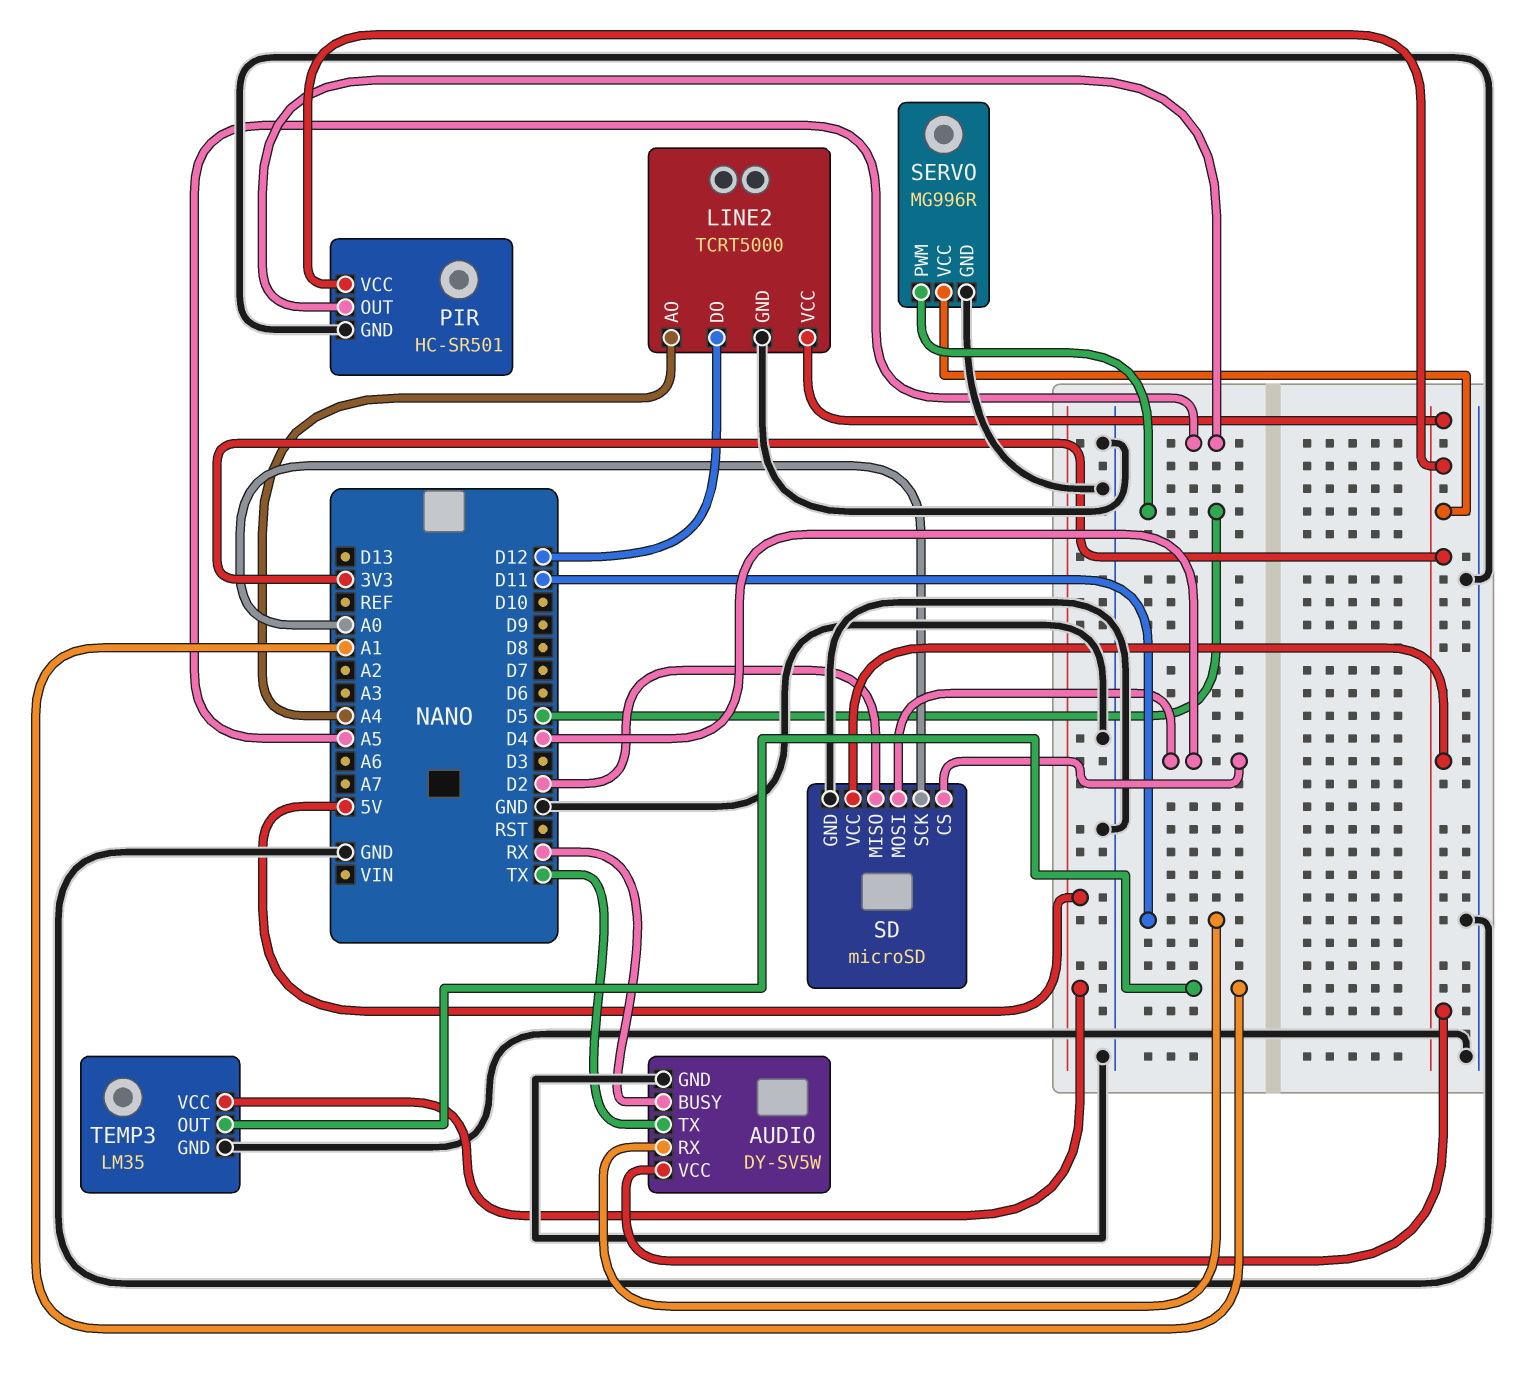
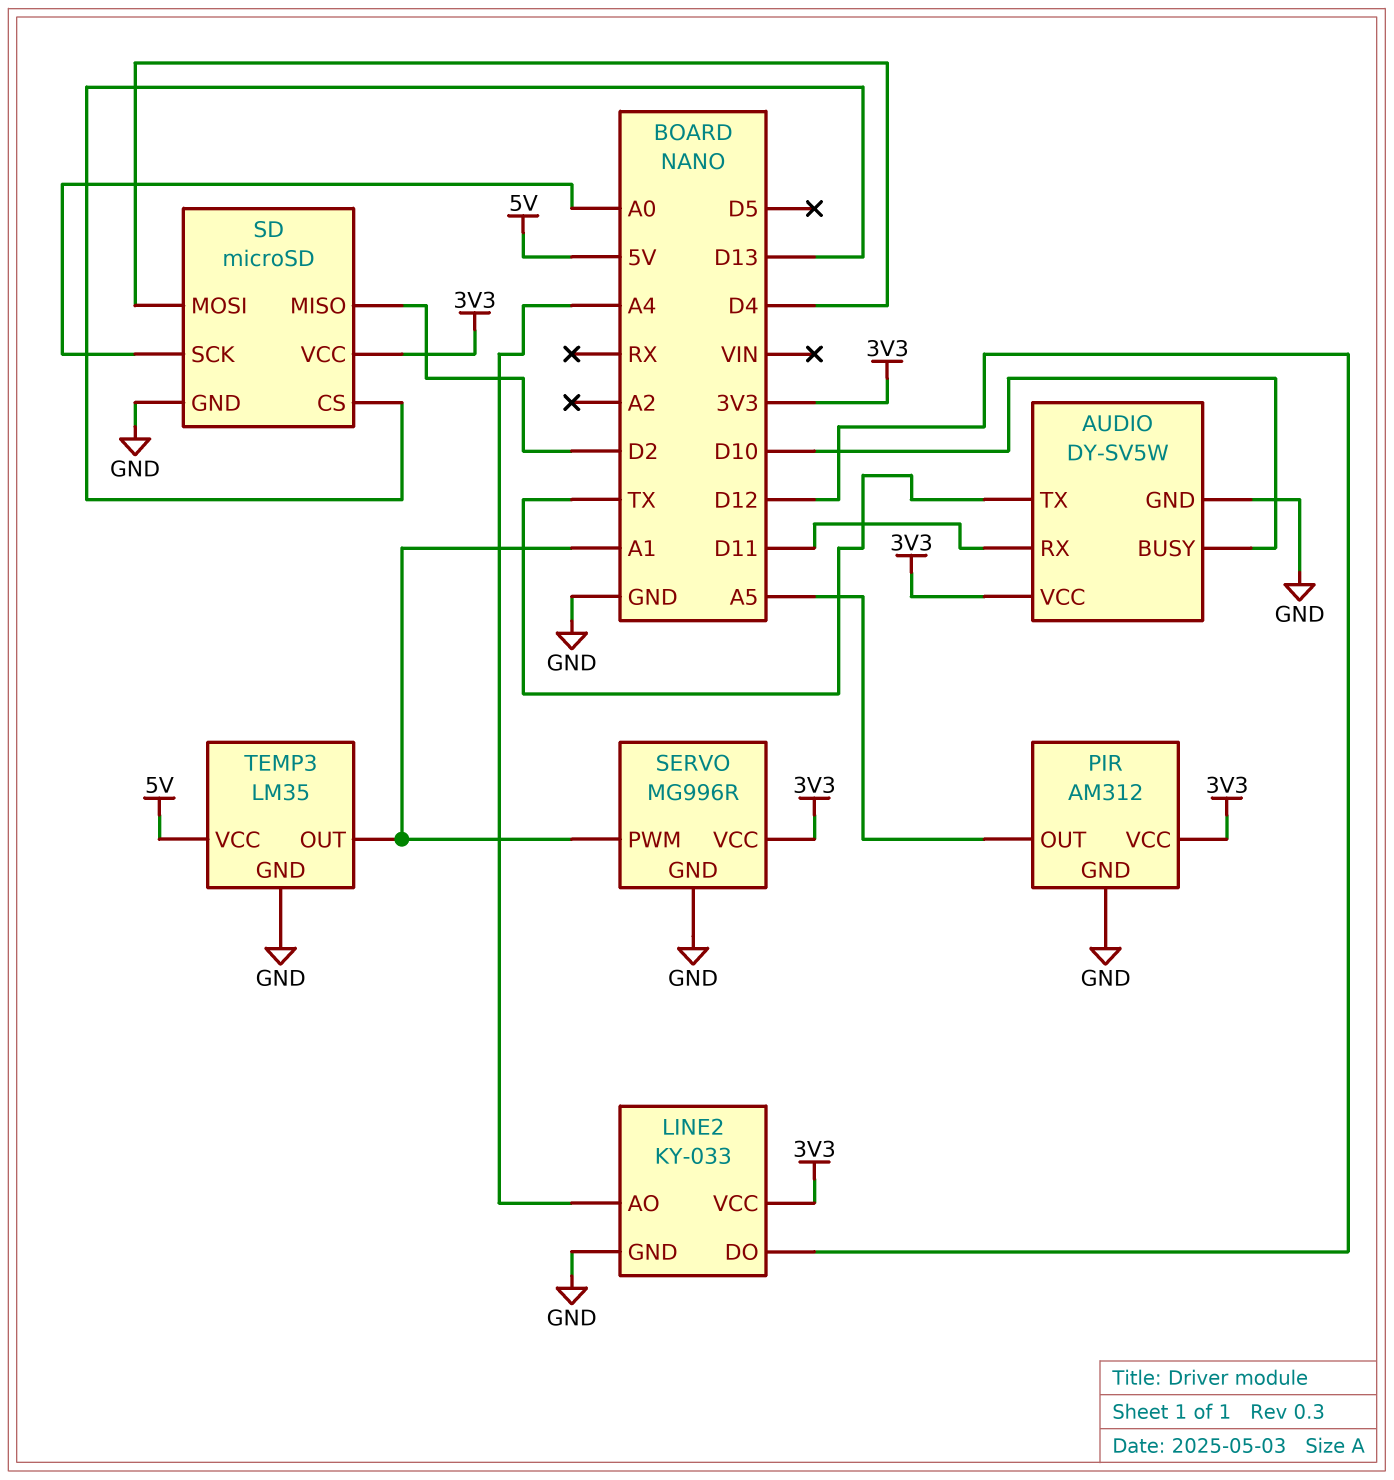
AUDIO pin BUSY: RX -> D10
LINE2: TCRT5000 -> KY-033
PIR: HC-SR501 -> AM312
SD pin CS: D4 -> D13
SERVO pin PWM: D5 -> A1

